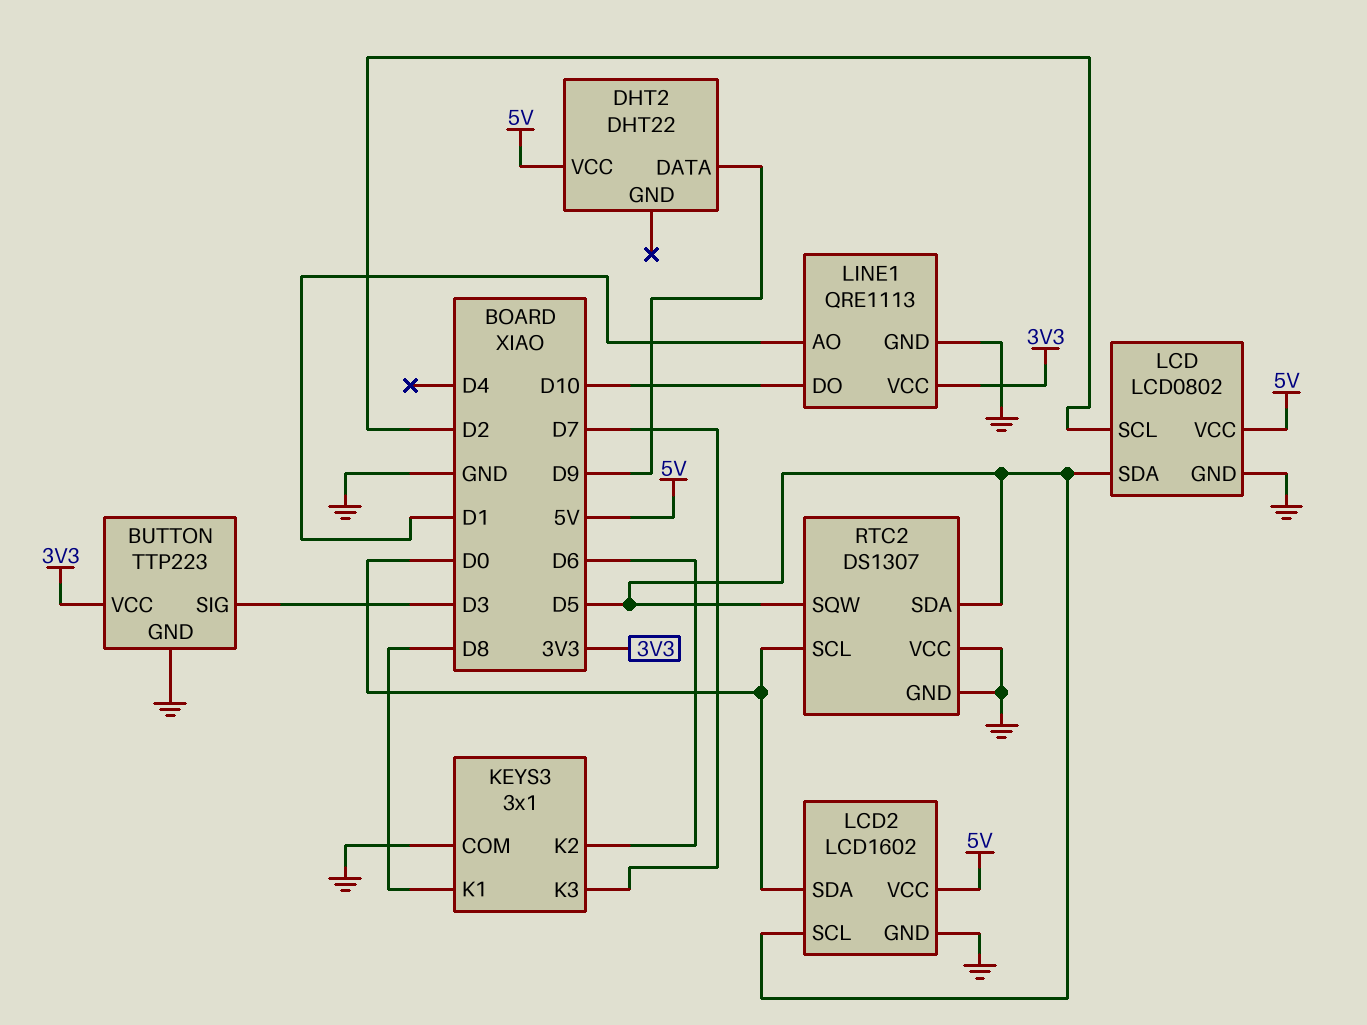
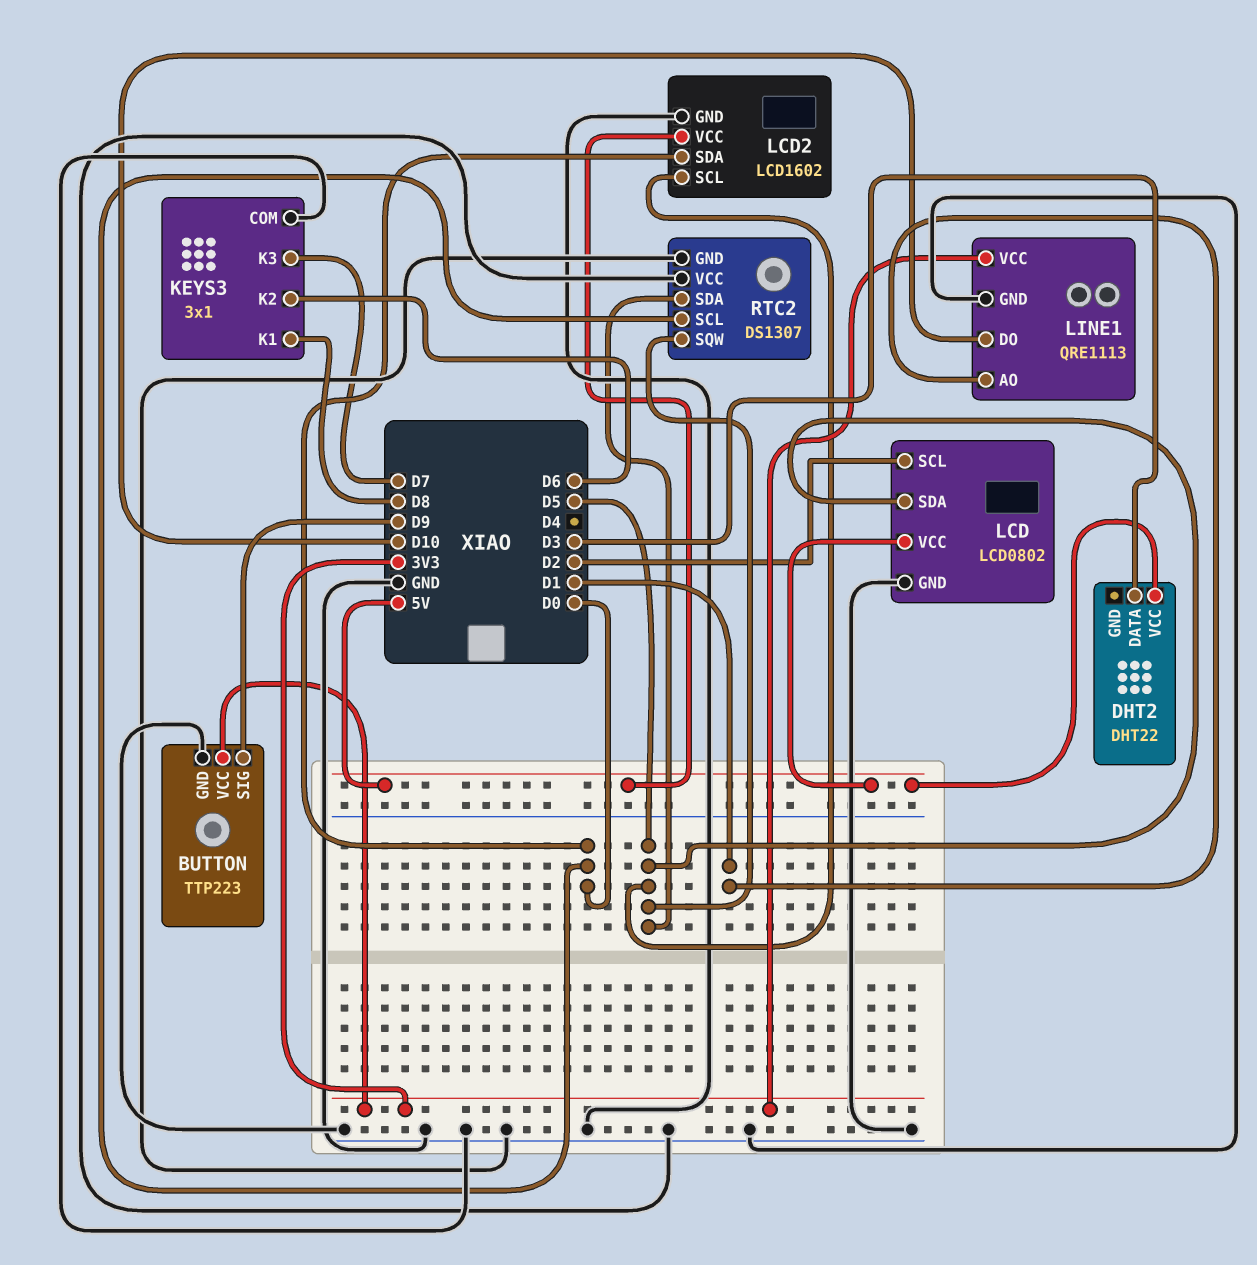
BUTTON pin SIG: D3 -> D9
DHT2 pin DATA: D9 -> D3

